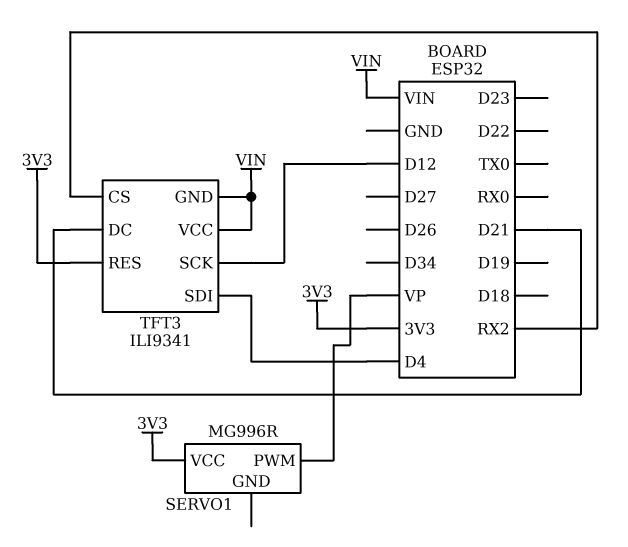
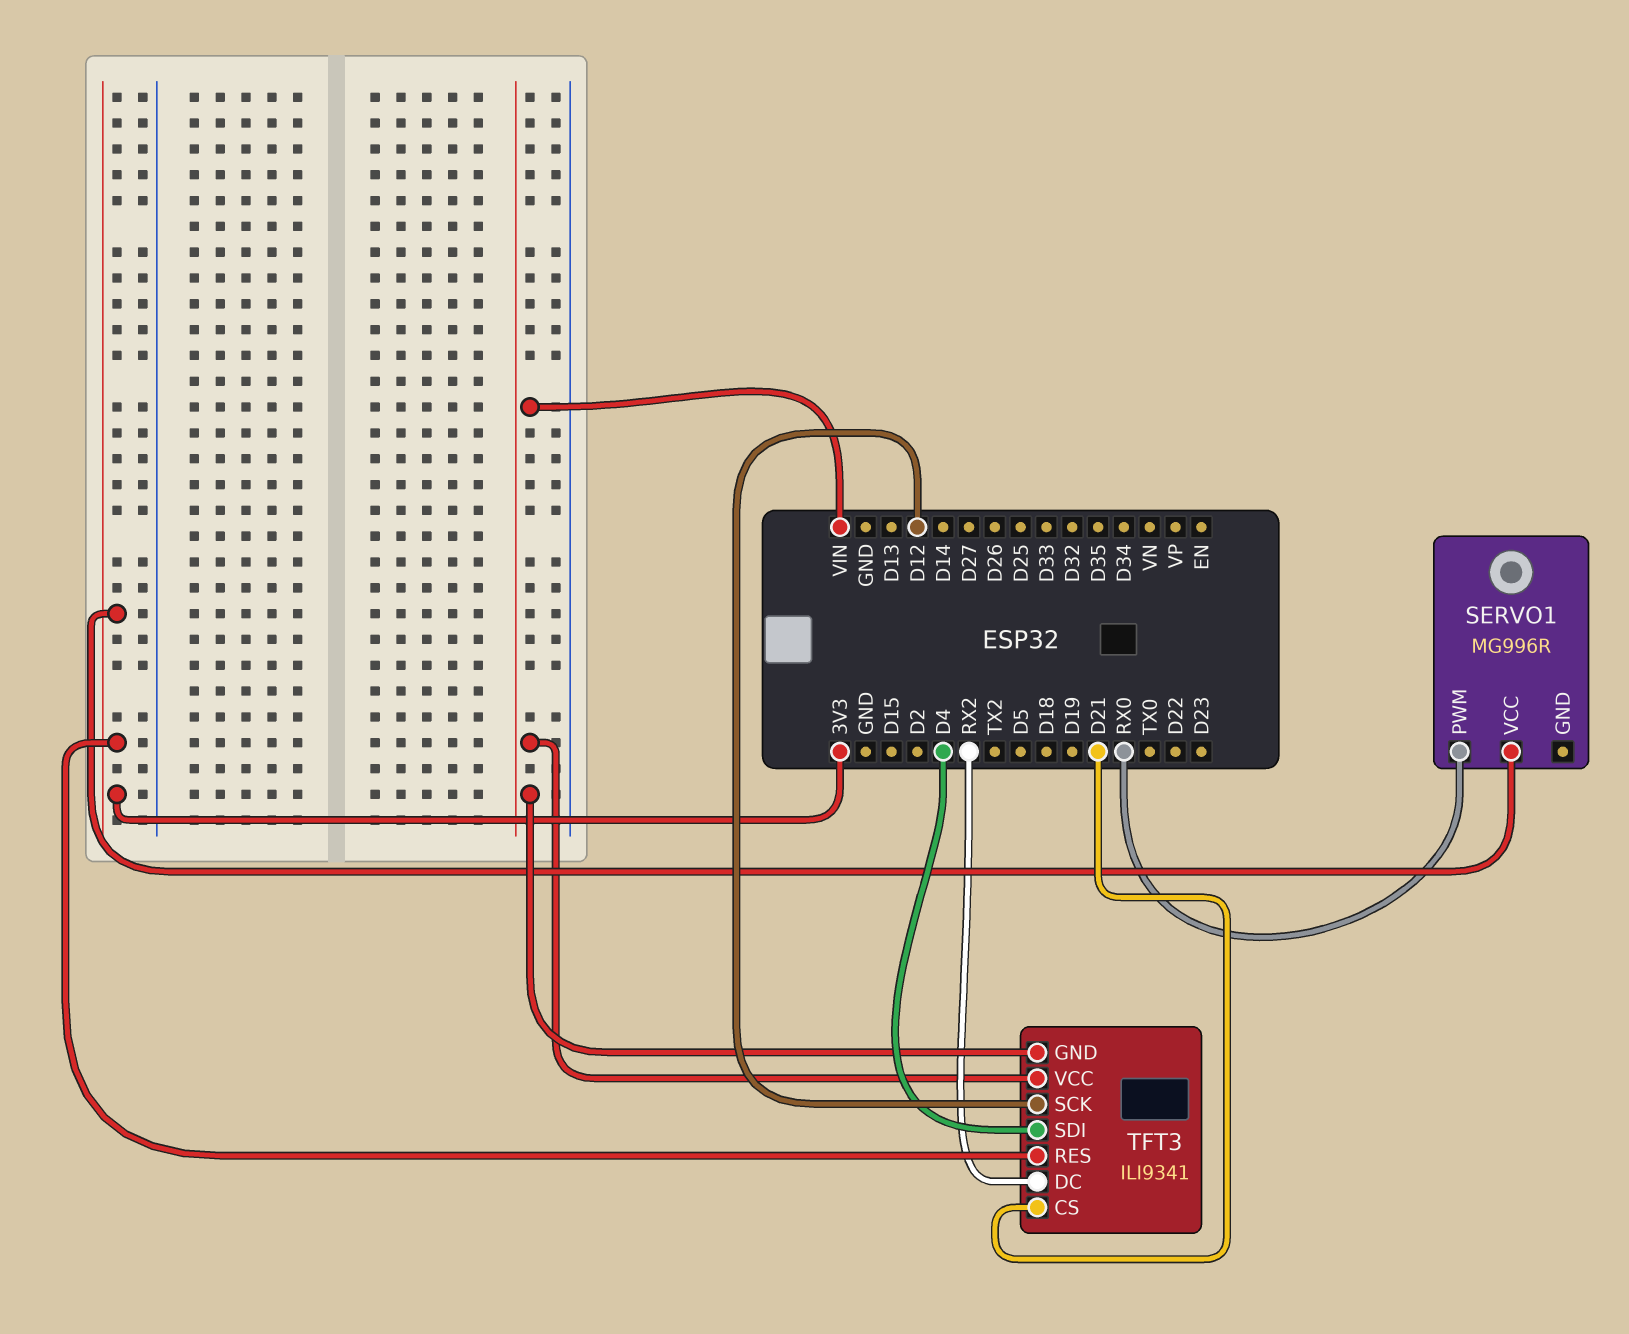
SERVO1 pin PWM: VP -> RX0
TFT3 pin CS: RX2 -> D21
TFT3 pin DC: D21 -> RX2

